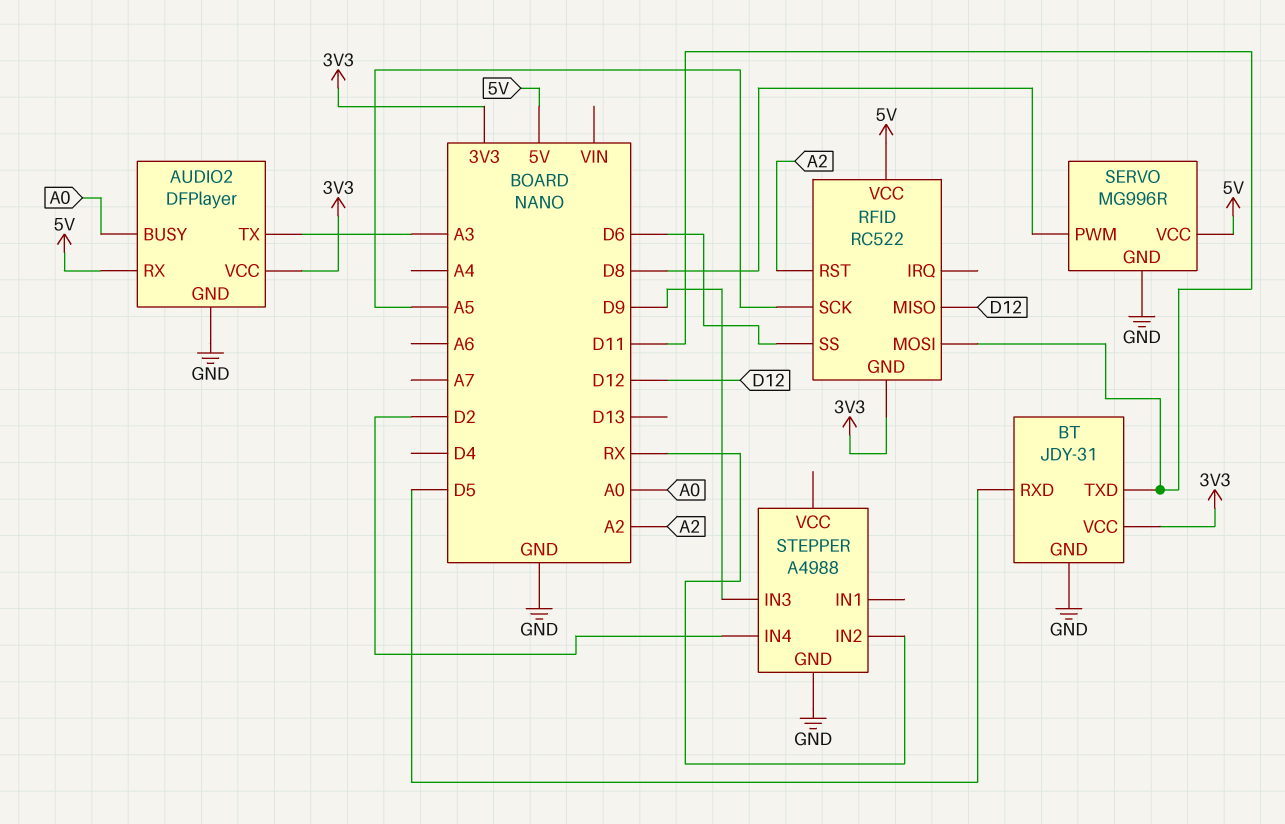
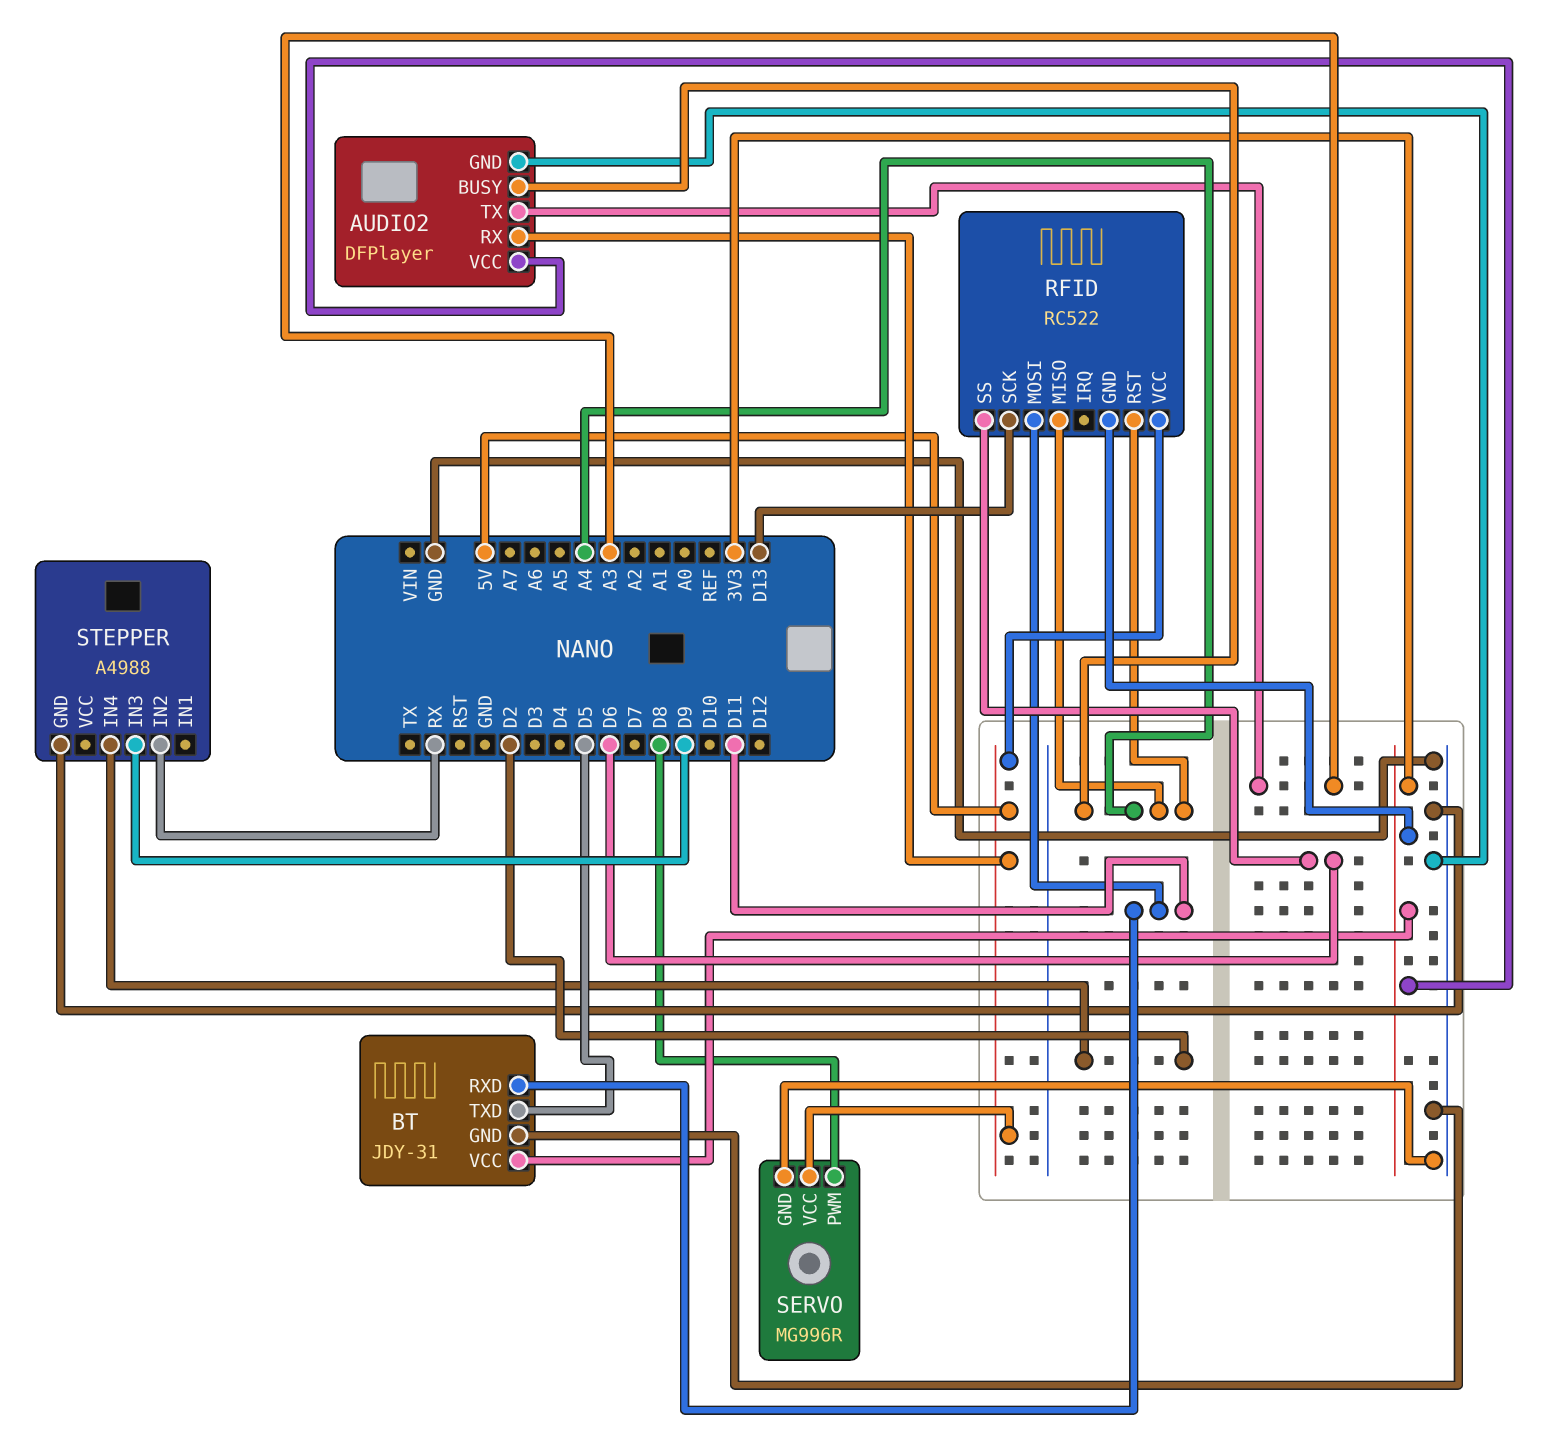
AUDIO2 pin BUSY: A0 -> A4
BT pin RXD: D5 -> D11
BT pin TXD: D11 -> D5
RFID pin MISO: D12 -> A4
RFID pin RST: A2 -> A4
RFID pin SCK: A5 -> D13

